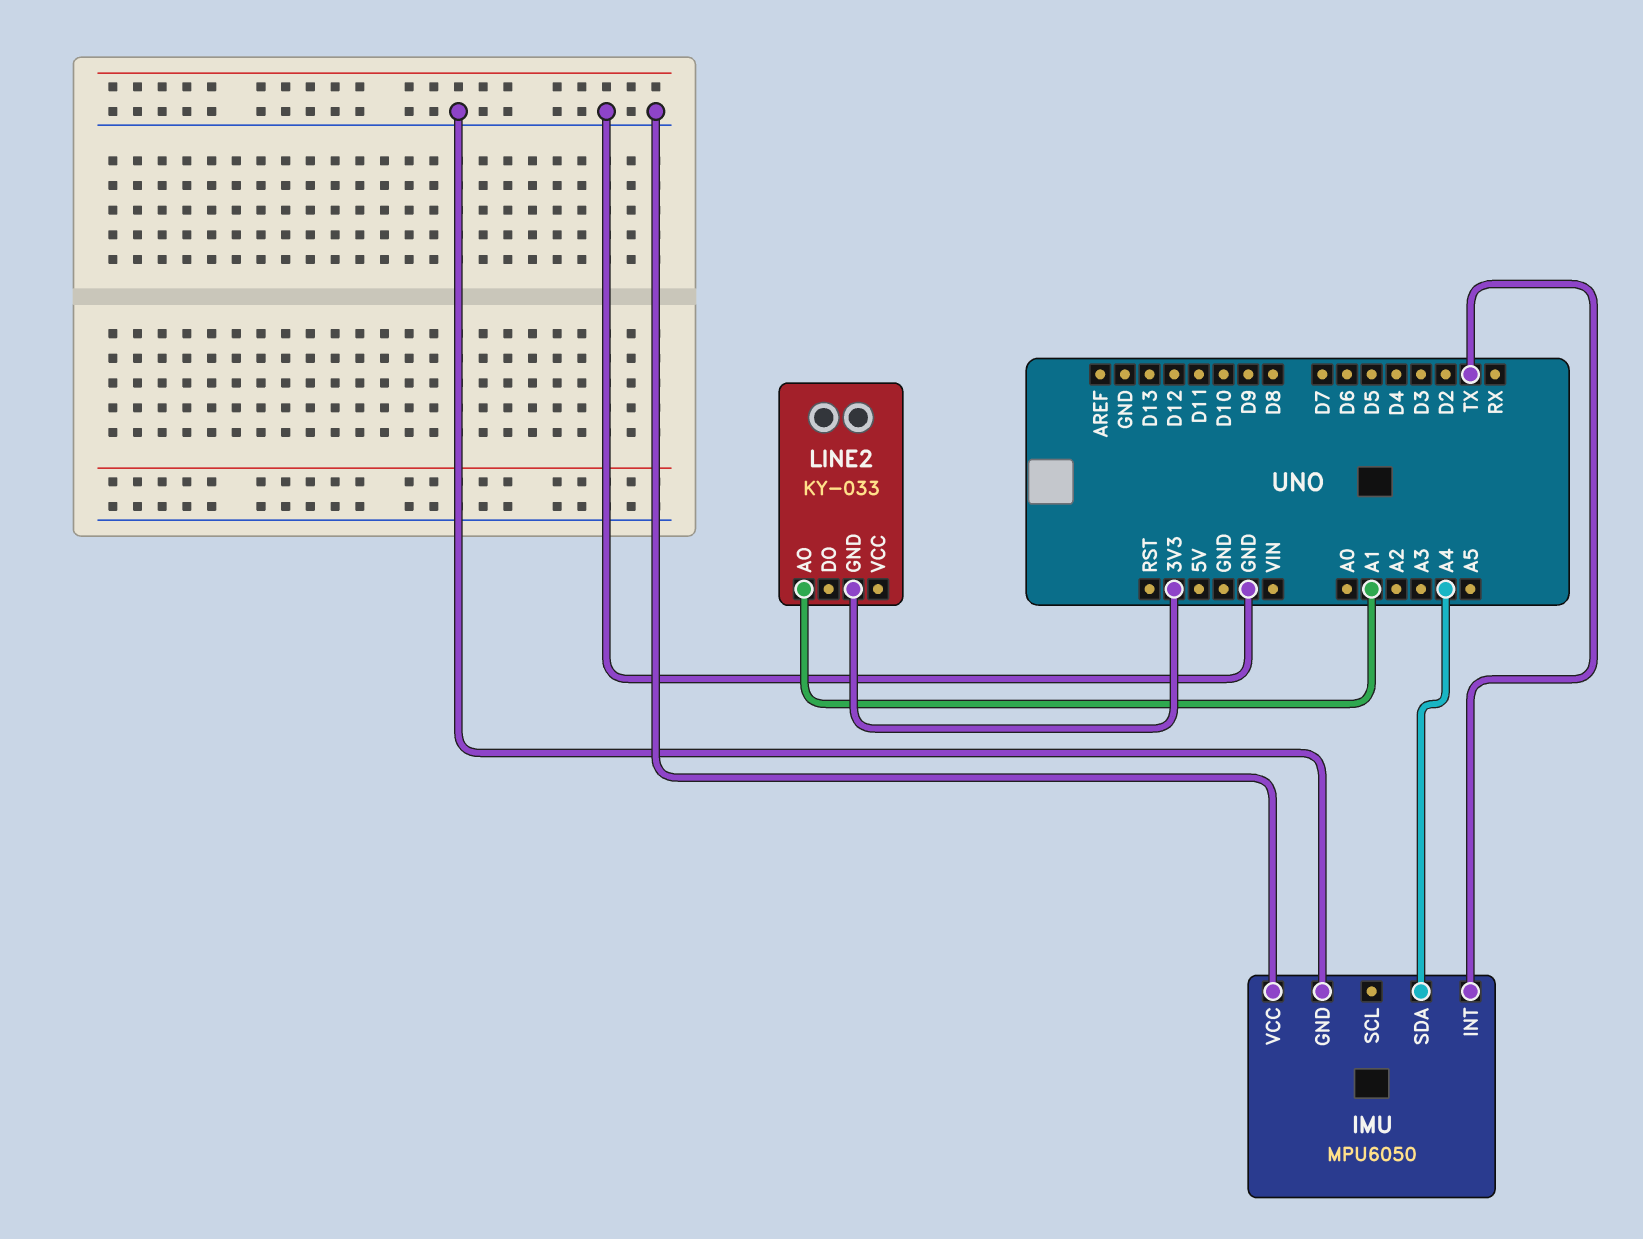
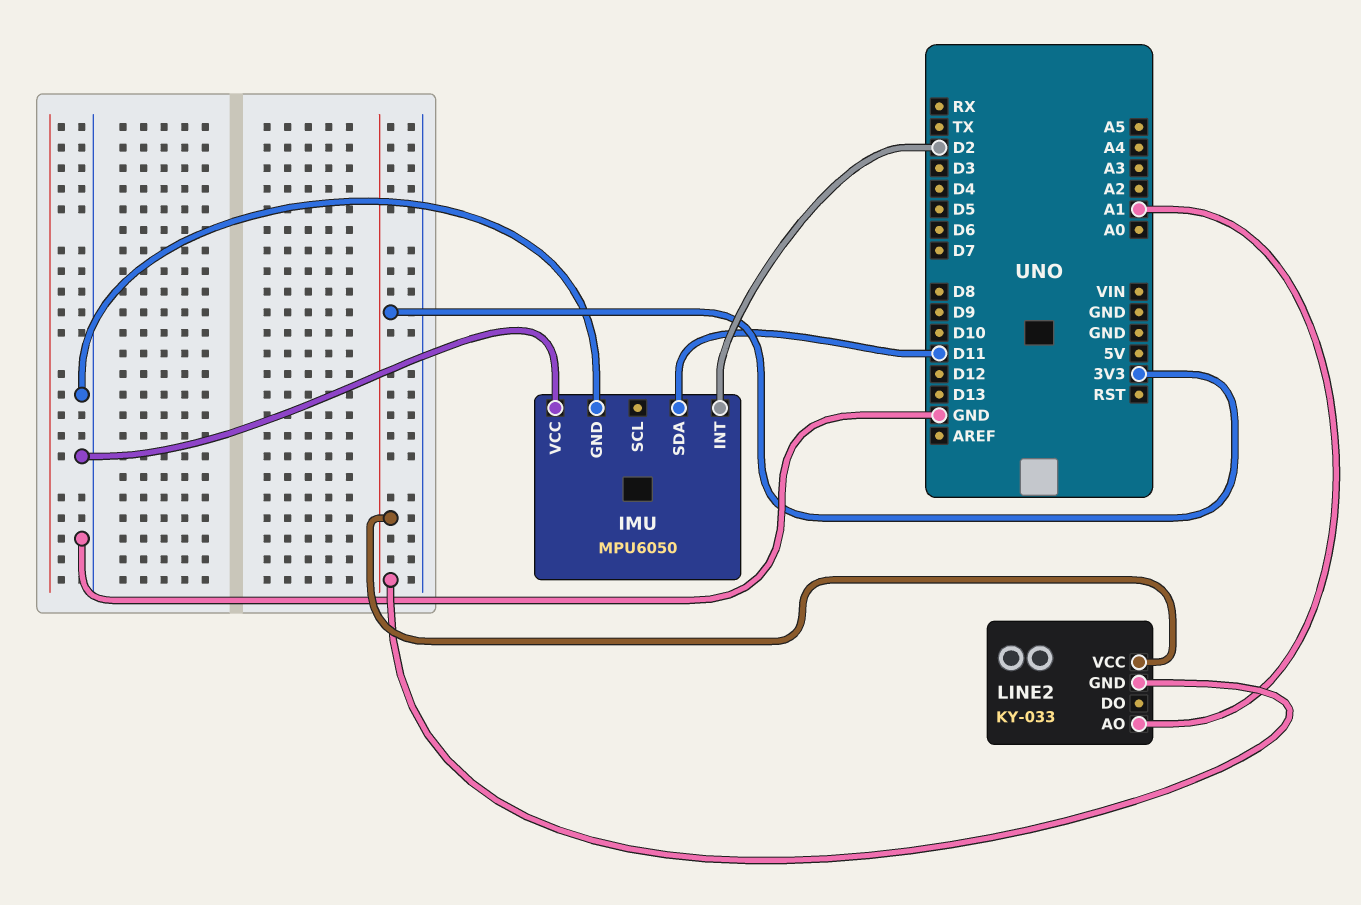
IMU pin INT: TX -> D2
IMU pin SDA: A4 -> D11
LINE2 pin VCC: none -> 3V3

